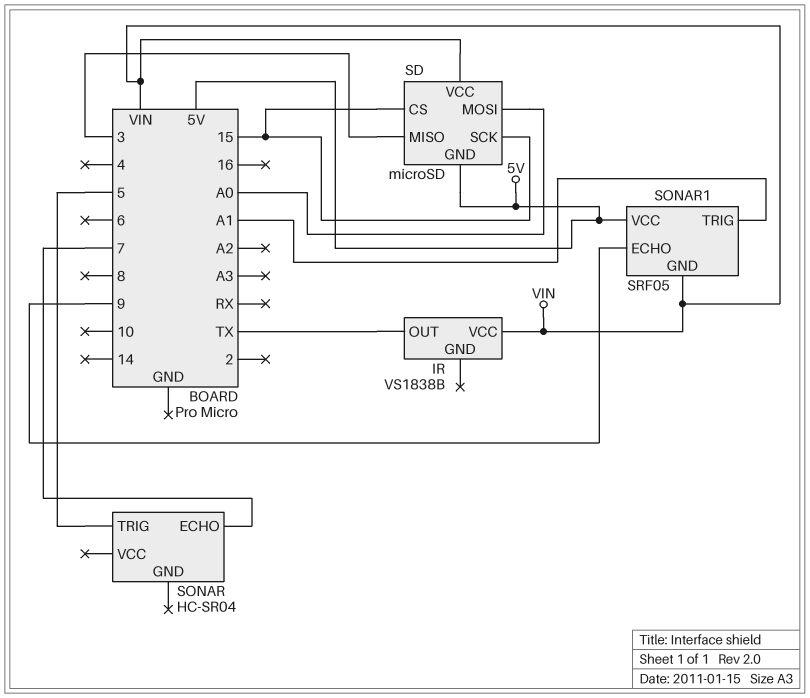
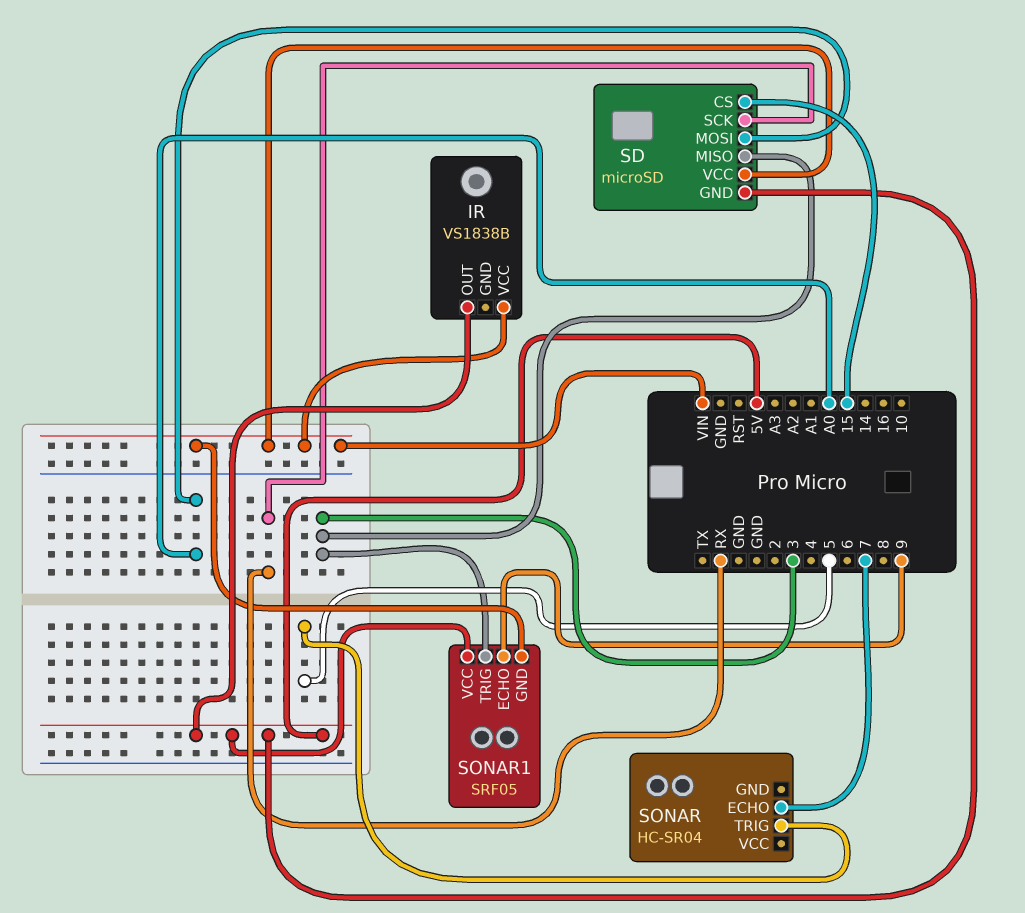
IR pin OUT: TX -> 5V
SD pin SCK: 15 -> RX
SONAR1 pin TRIG: A1 -> 3

